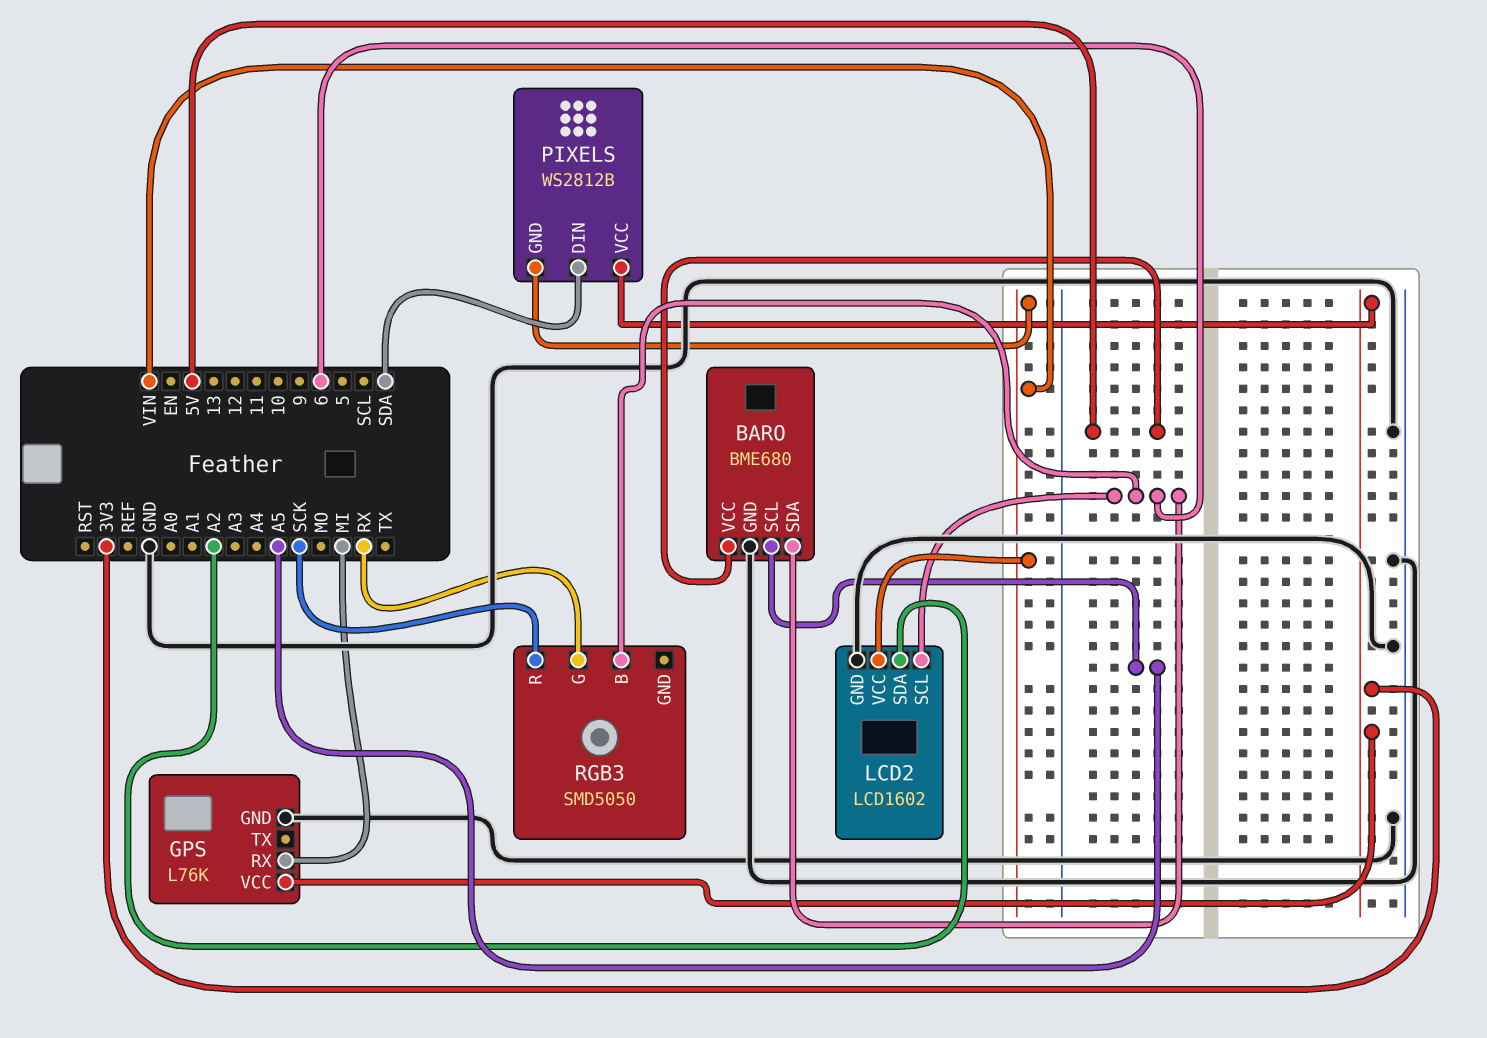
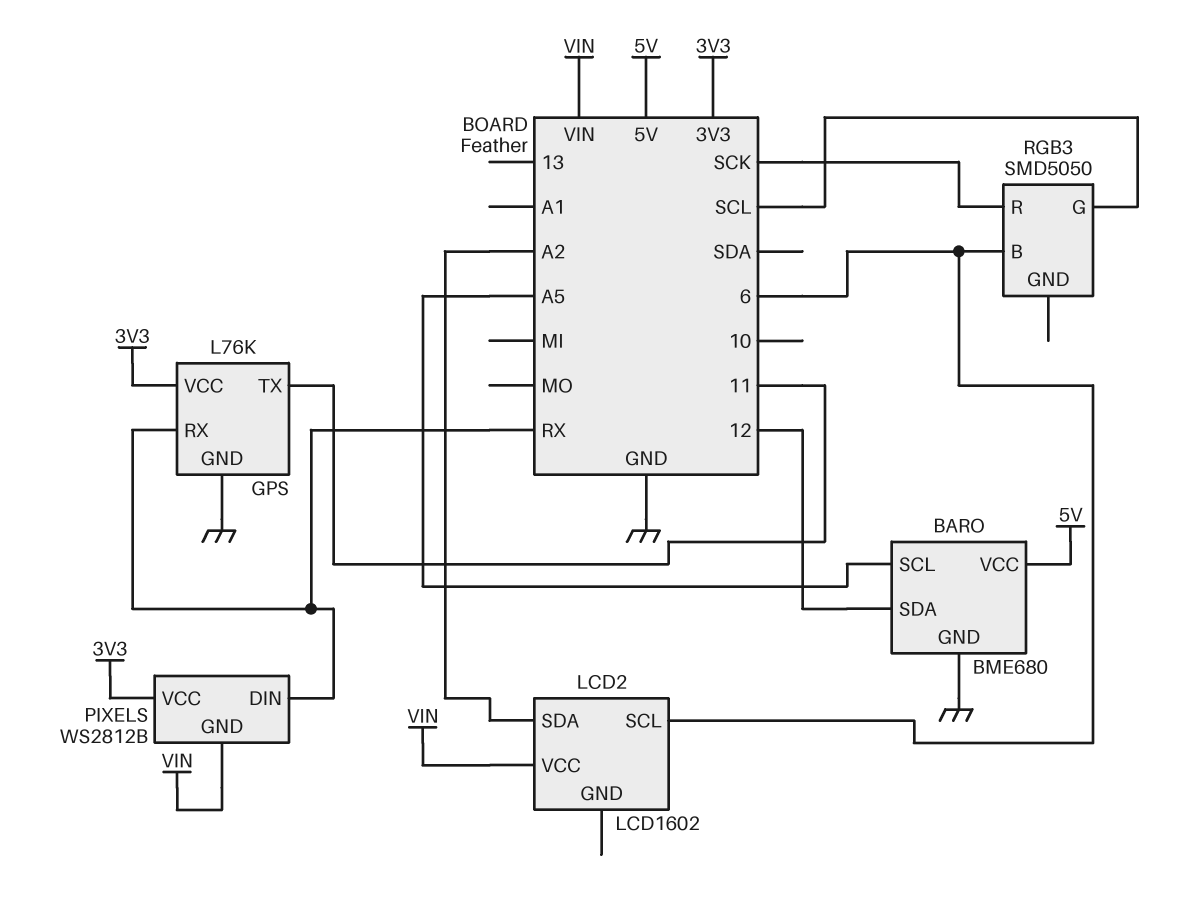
BARO pin SDA: 6 -> 12
GPS pin RX: MI -> RX
GPS pin TX: none -> 11
LCD2 pin GND: GND -> none
PIXELS pin DIN: SDA -> RX
RGB3 pin G: RX -> SCL

